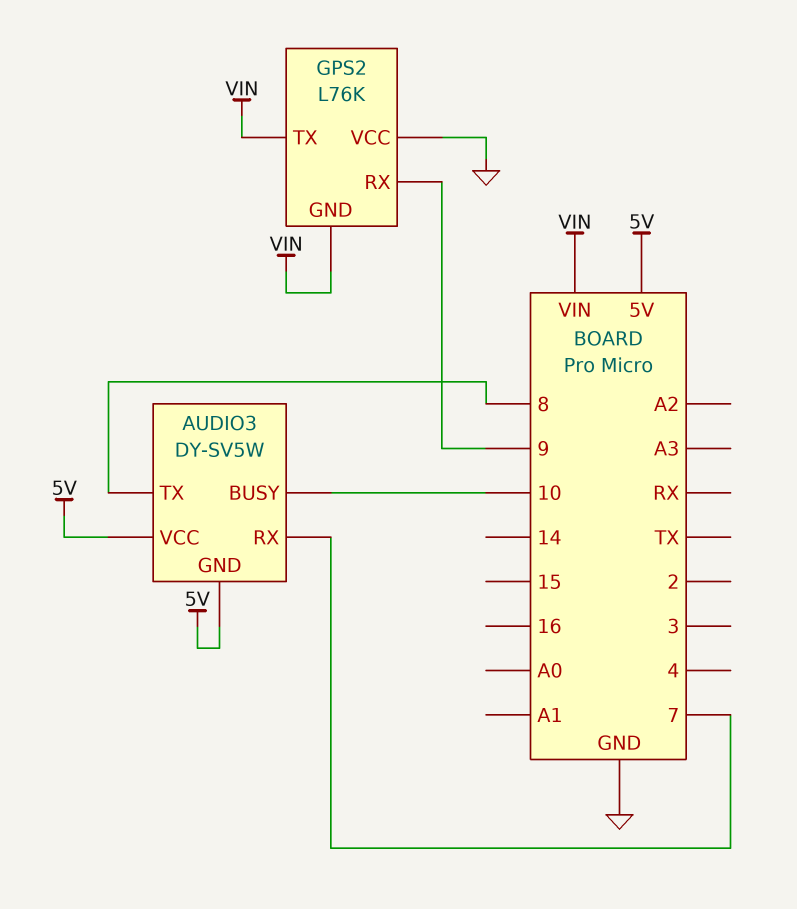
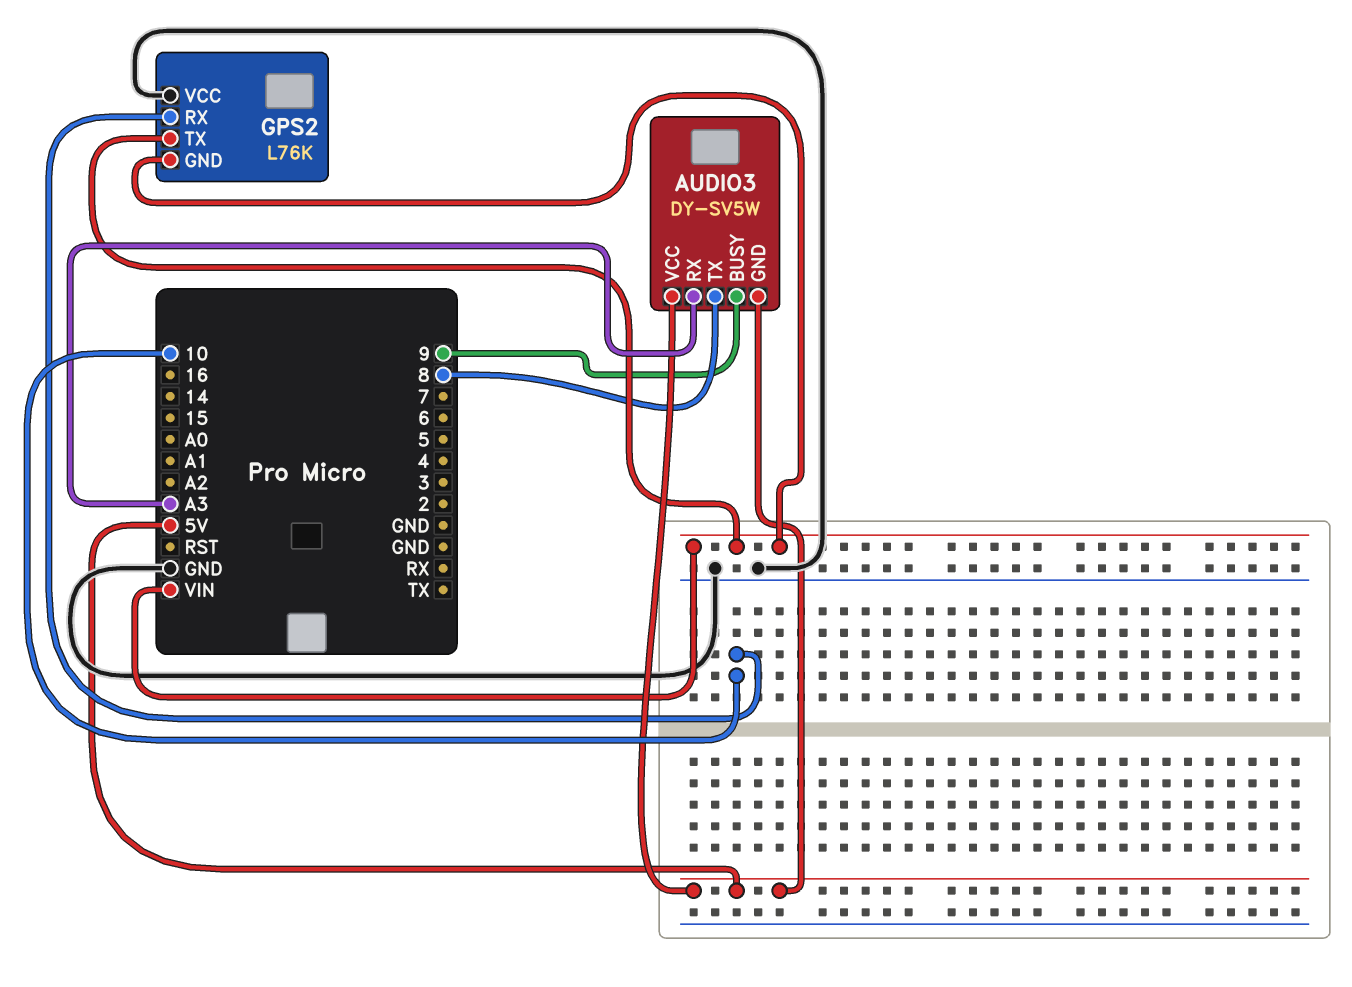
AUDIO3 pin BUSY: 10 -> 9
AUDIO3 pin RX: 7 -> A3
GPS2 pin RX: 9 -> 10

